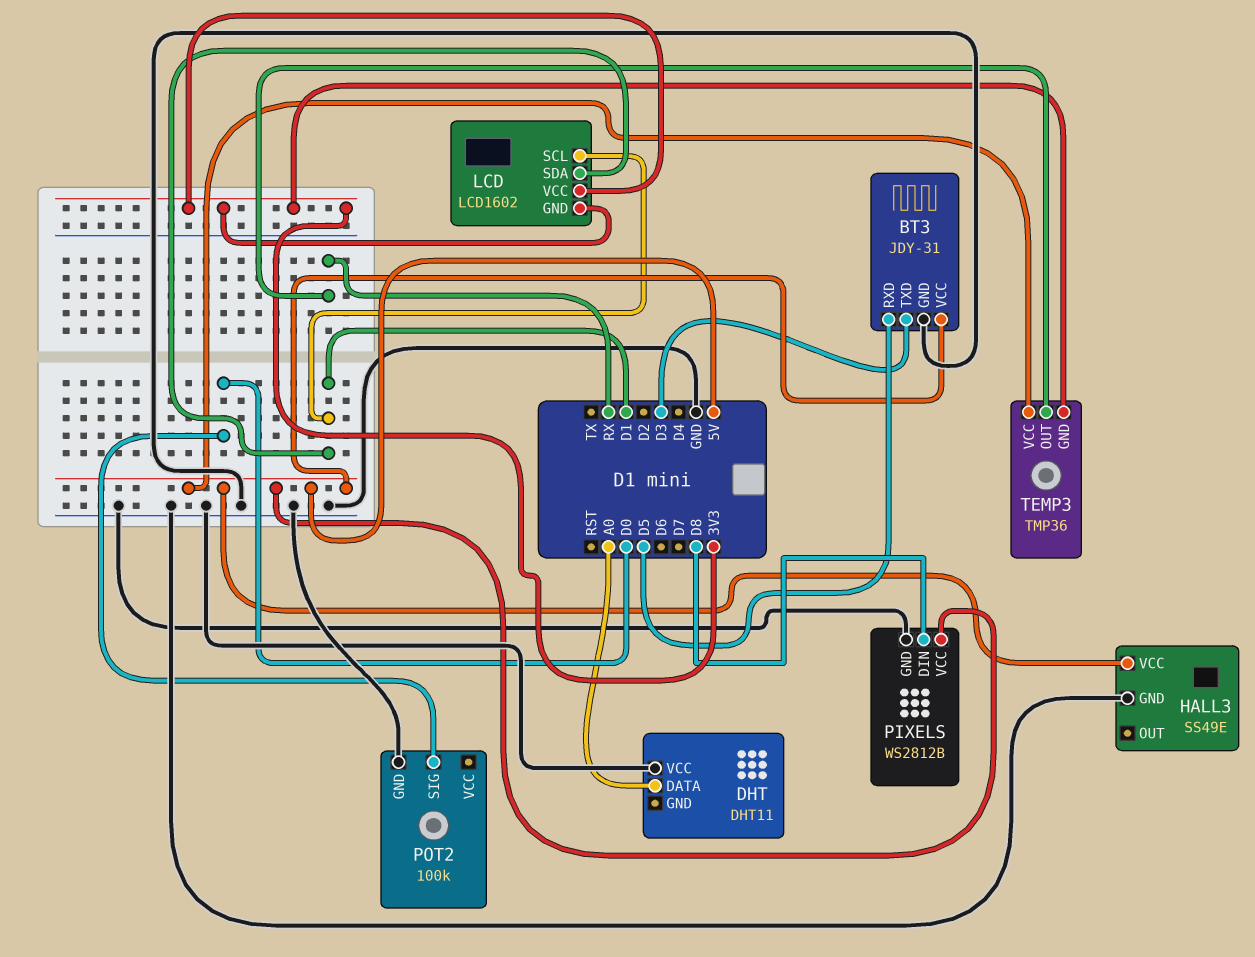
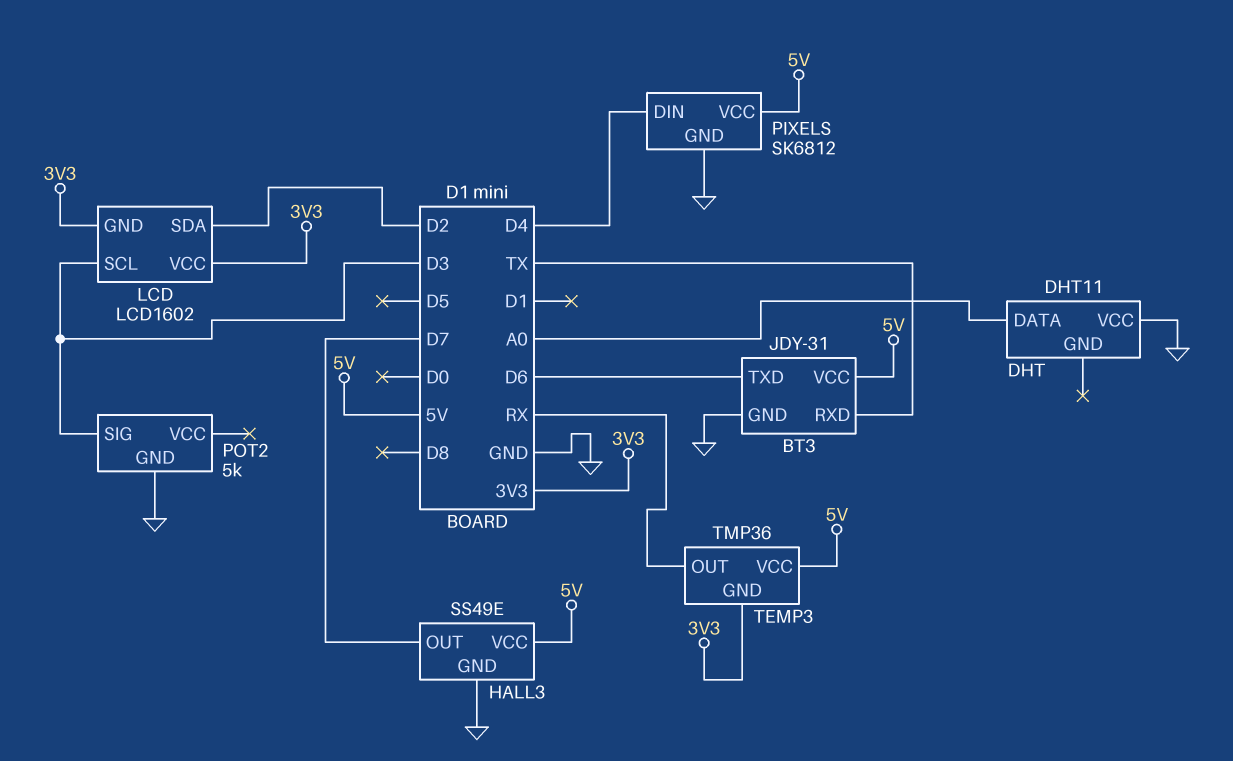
BT3 pin RXD: D5 -> TX
BT3 pin TXD: D3 -> D6
HALL3 pin OUT: none -> D7
LCD pin SCL: D1 -> D3
LCD pin SDA: D1 -> D2
PIXELS: WS2812B -> SK6812
PIXELS pin DIN: D8 -> D4
POT2: 100k -> 5k
POT2 pin SIG: D0 -> D3

